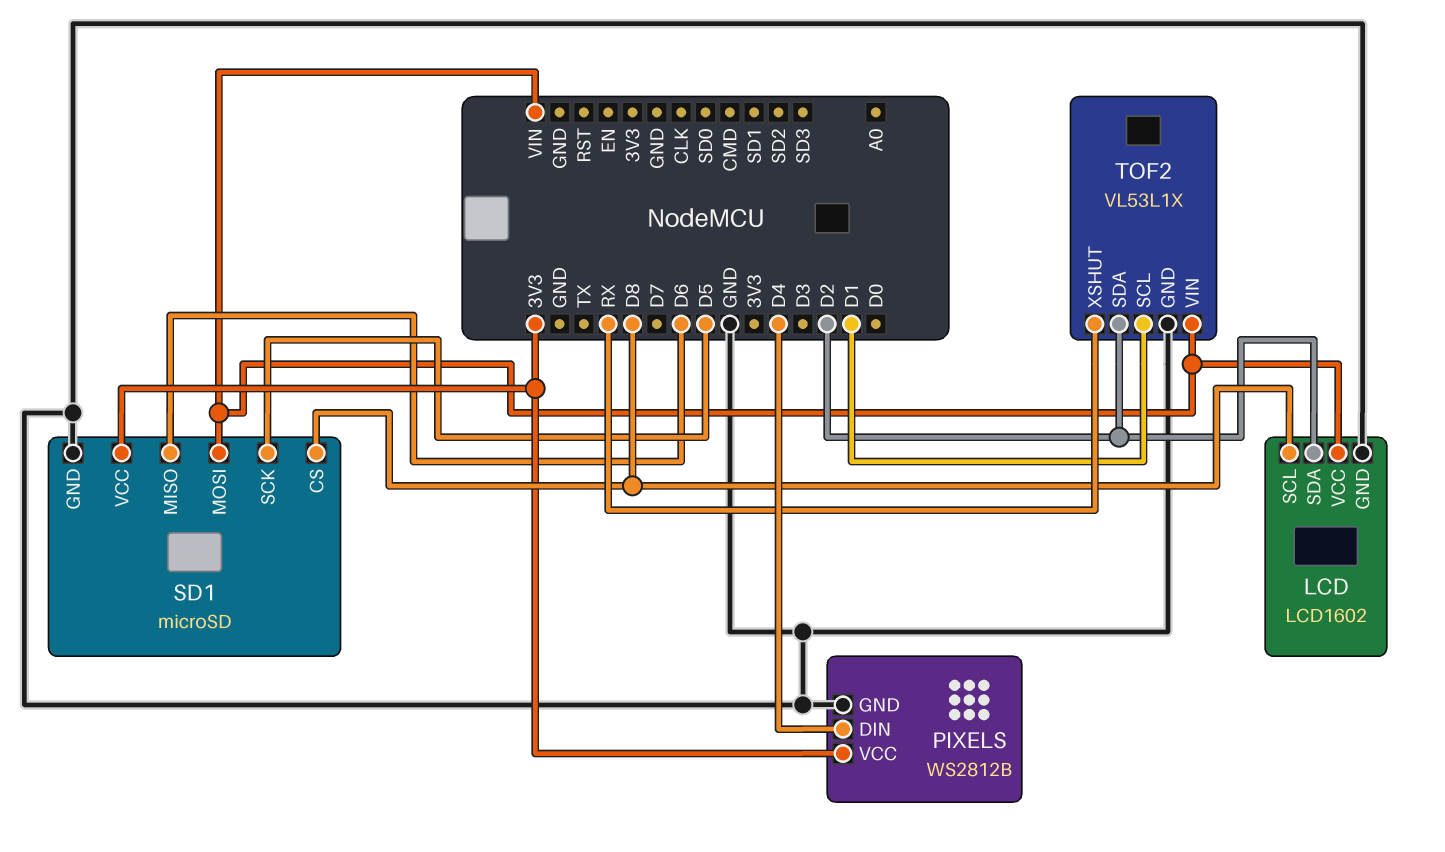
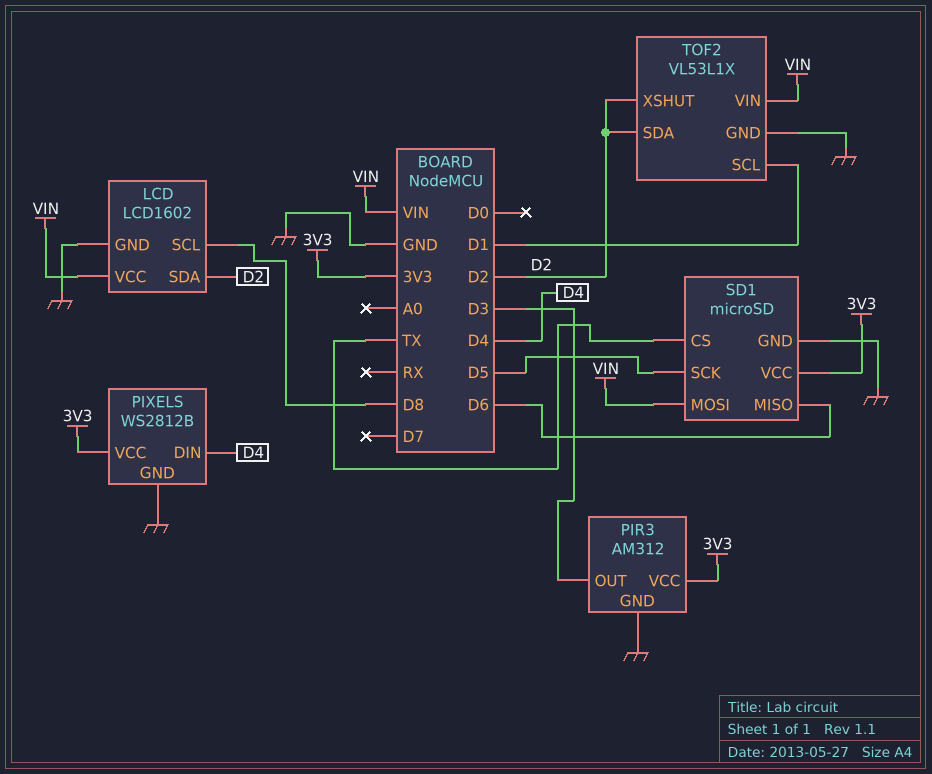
PIR3: none -> AM312
PIR3 pin GND: none -> GND
PIR3 pin OUT: none -> D3
PIR3 pin VCC: none -> 3V3
SD1 pin CS: D8 -> TX
TOF2 pin XSHUT: RX -> D2

